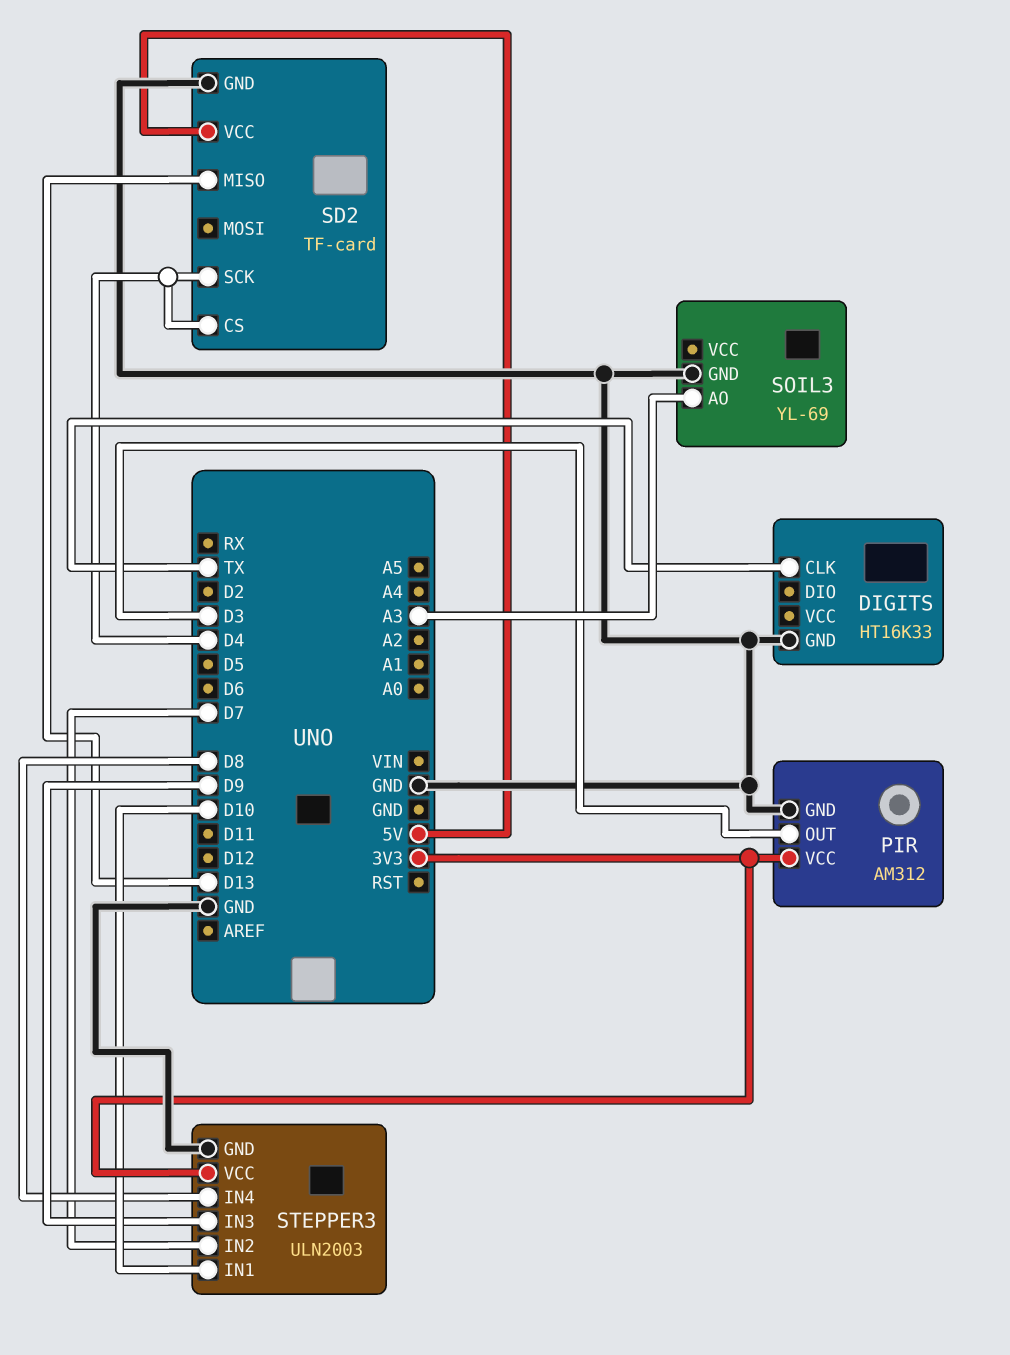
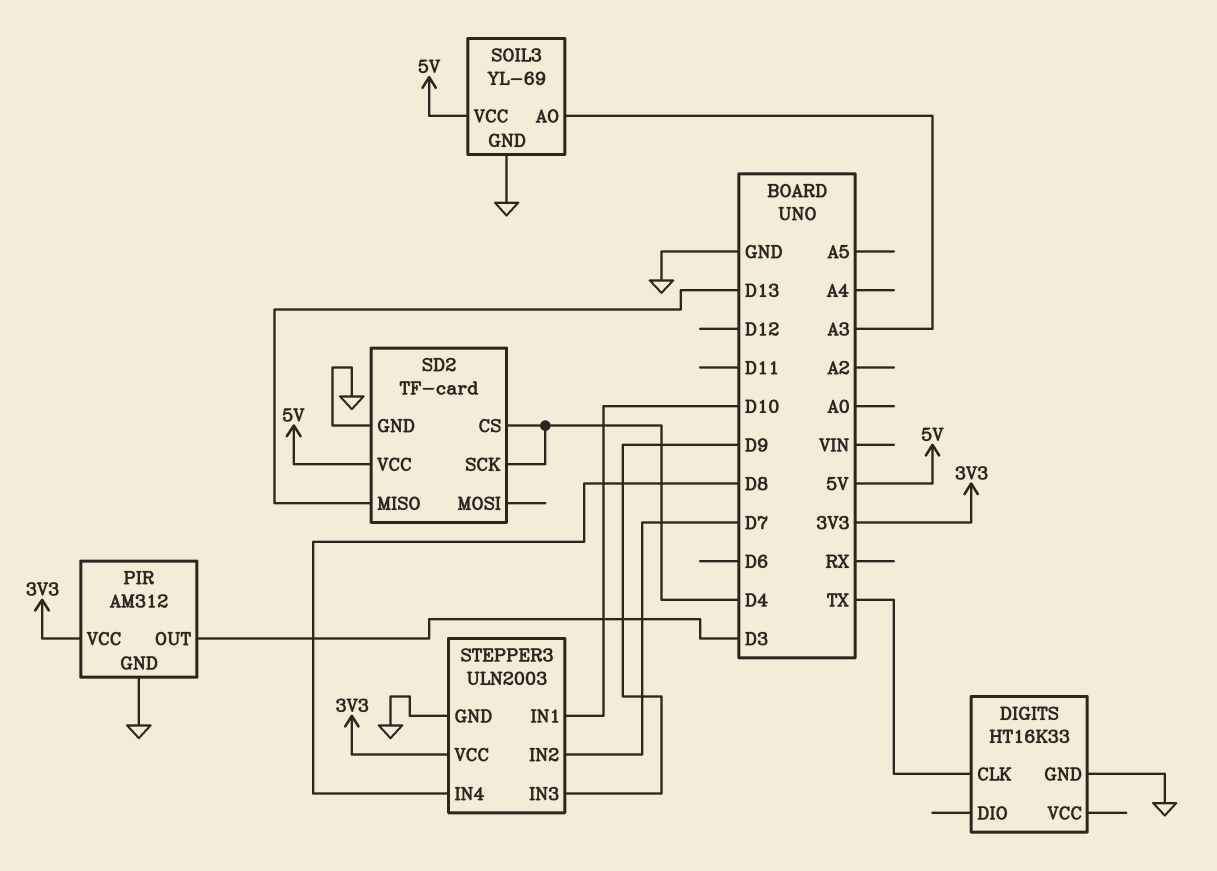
SOIL3 pin VCC: none -> 5V

